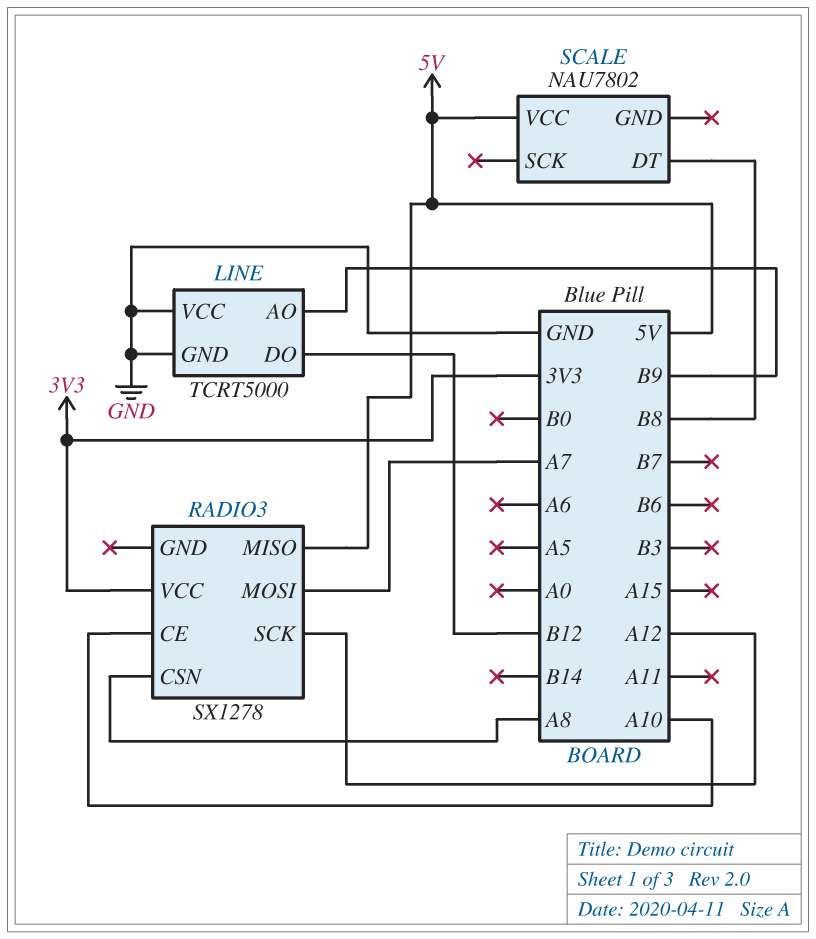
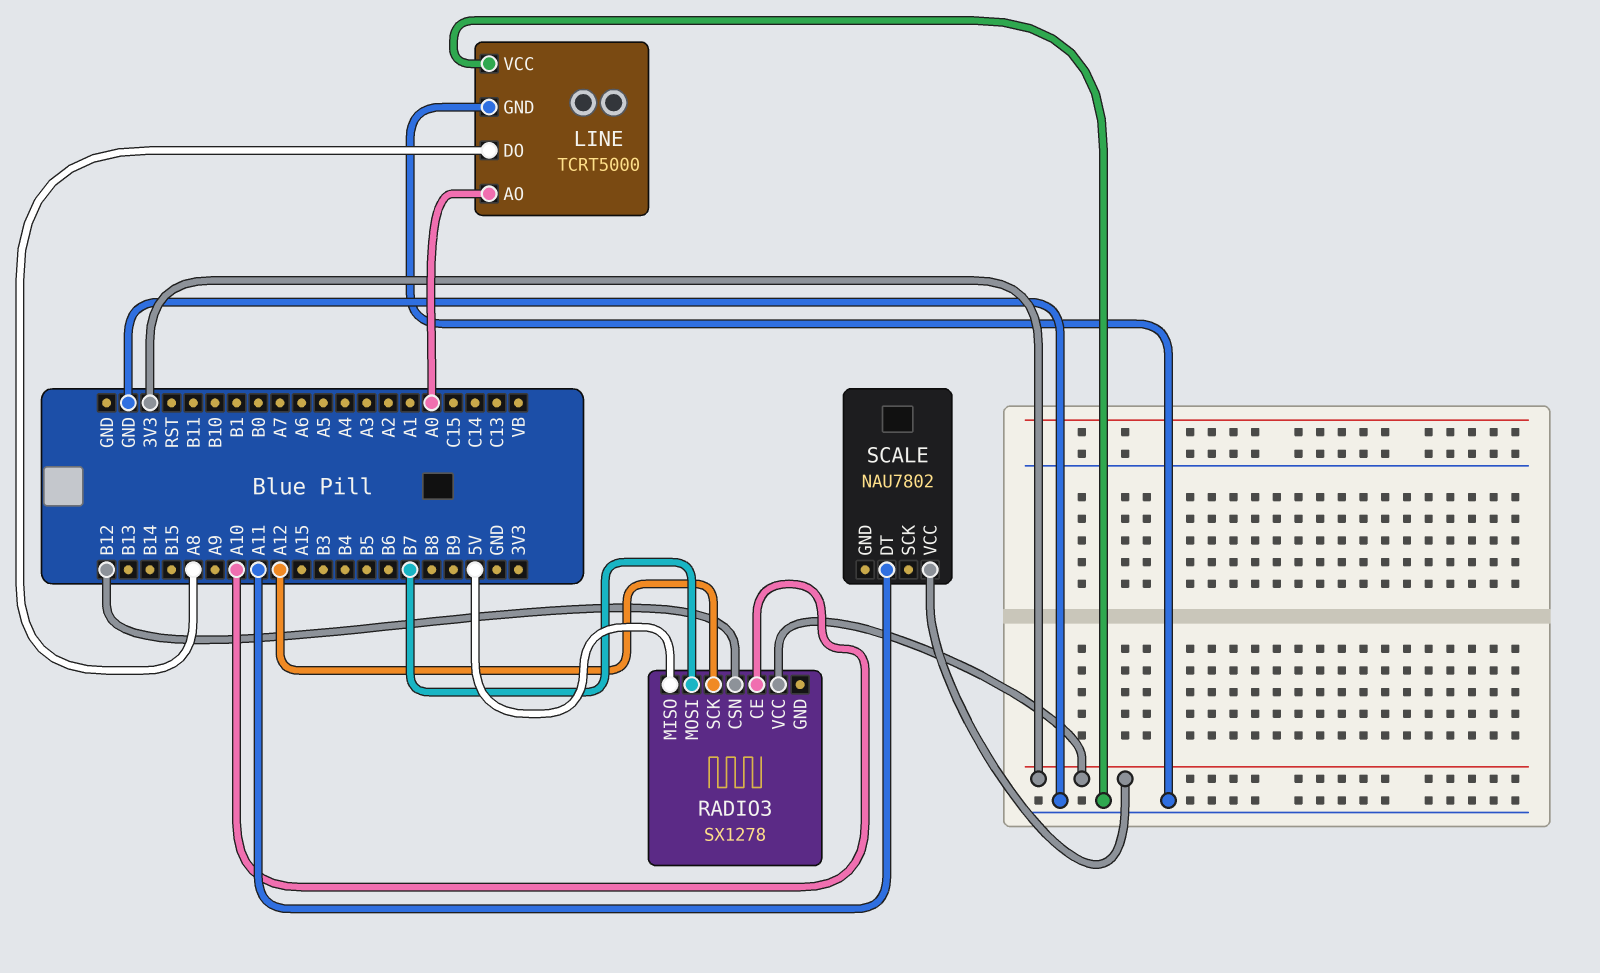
LINE pin AO: B9 -> A0
LINE pin DO: B12 -> A8
RADIO3 pin CSN: A8 -> B12
RADIO3 pin MOSI: A7 -> B7
SCALE pin DT: B8 -> A11
SCALE pin VCC: 5V -> 3V3

